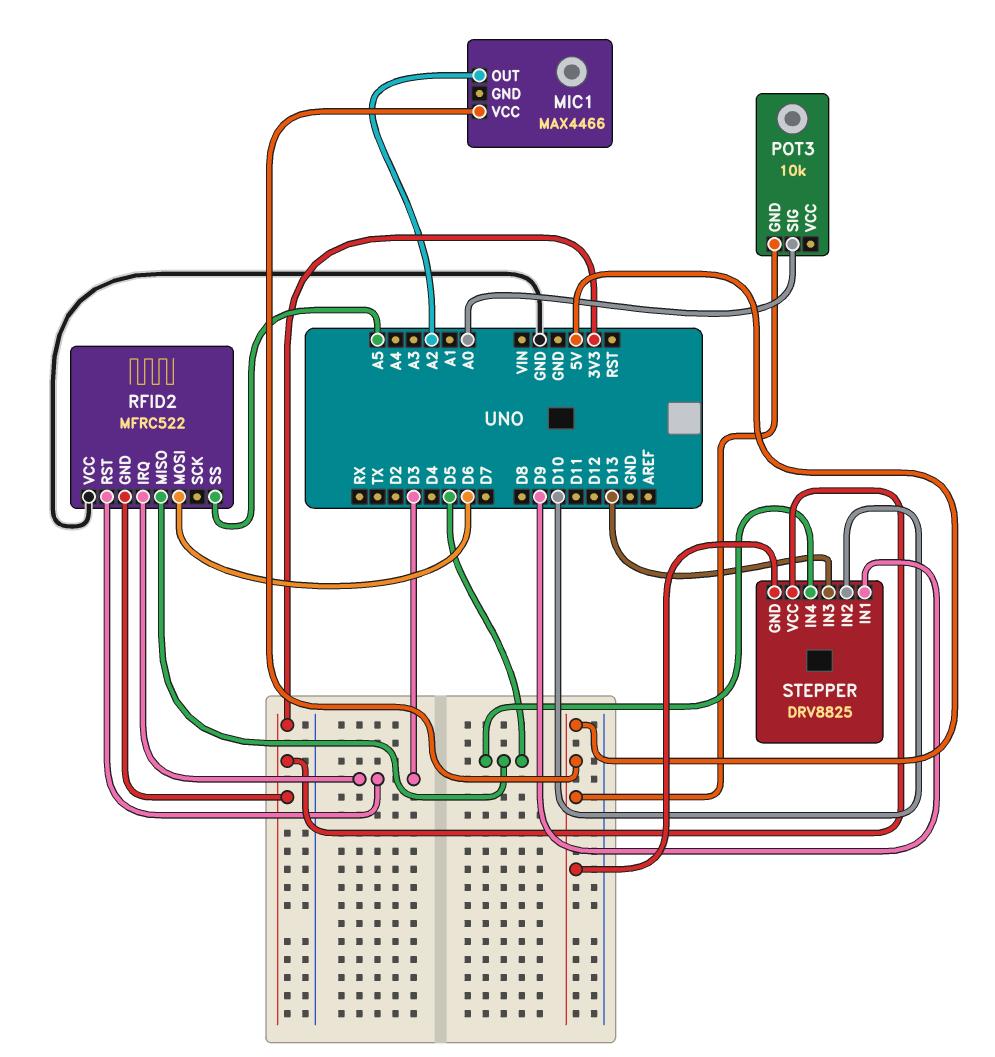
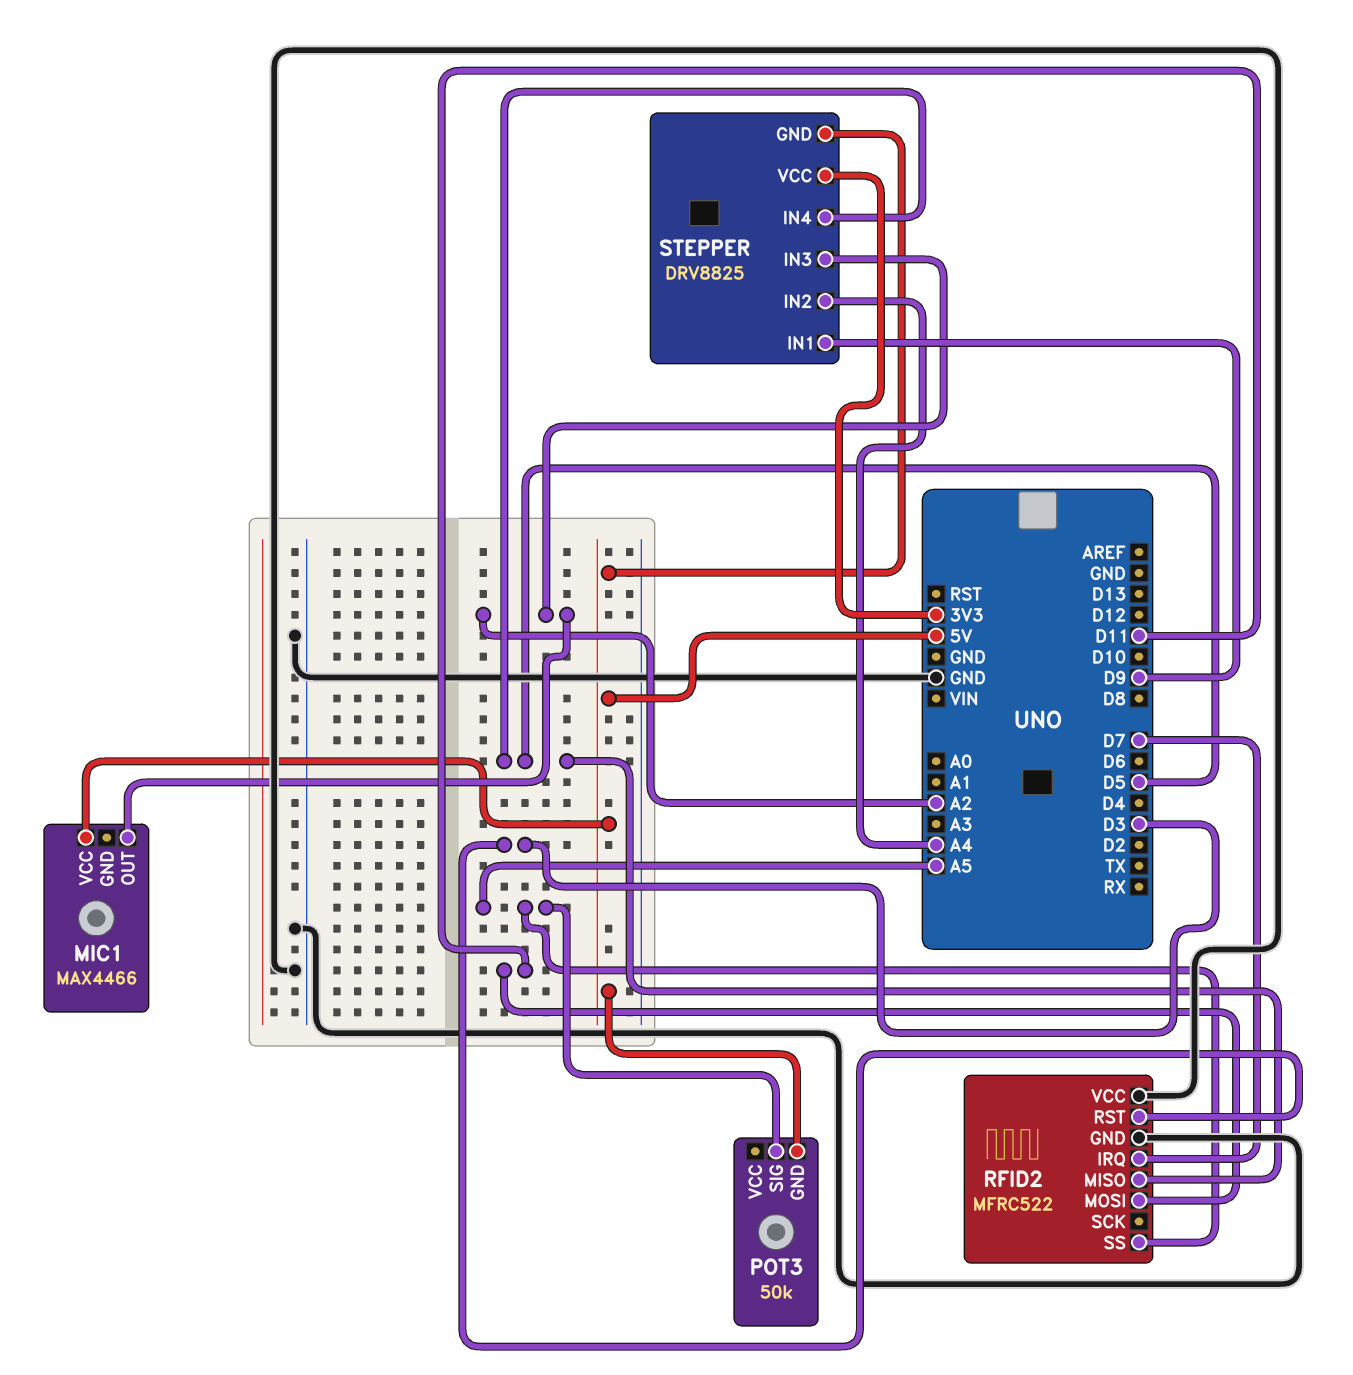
POT3: 10k -> 50k
POT3 pin SIG: A0 -> A5
RFID2 pin GND: 3V3 -> GND
RFID2 pin IRQ: D3 -> D7
RFID2 pin MOSI: D6 -> D11
STEPPER pin IN2: D10 -> A4
STEPPER pin IN3: D13 -> A2

